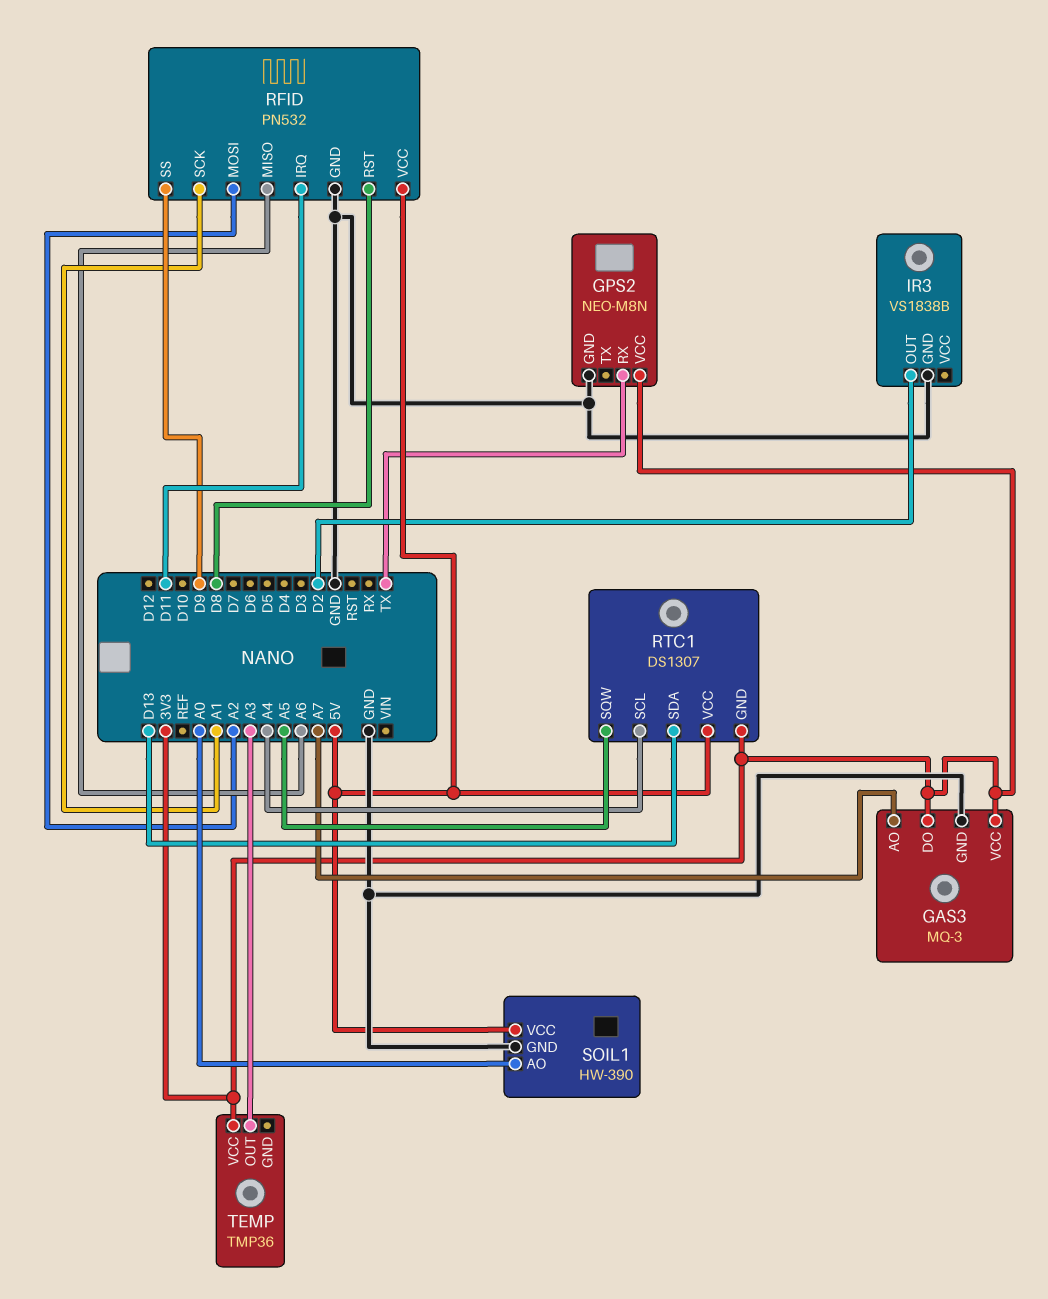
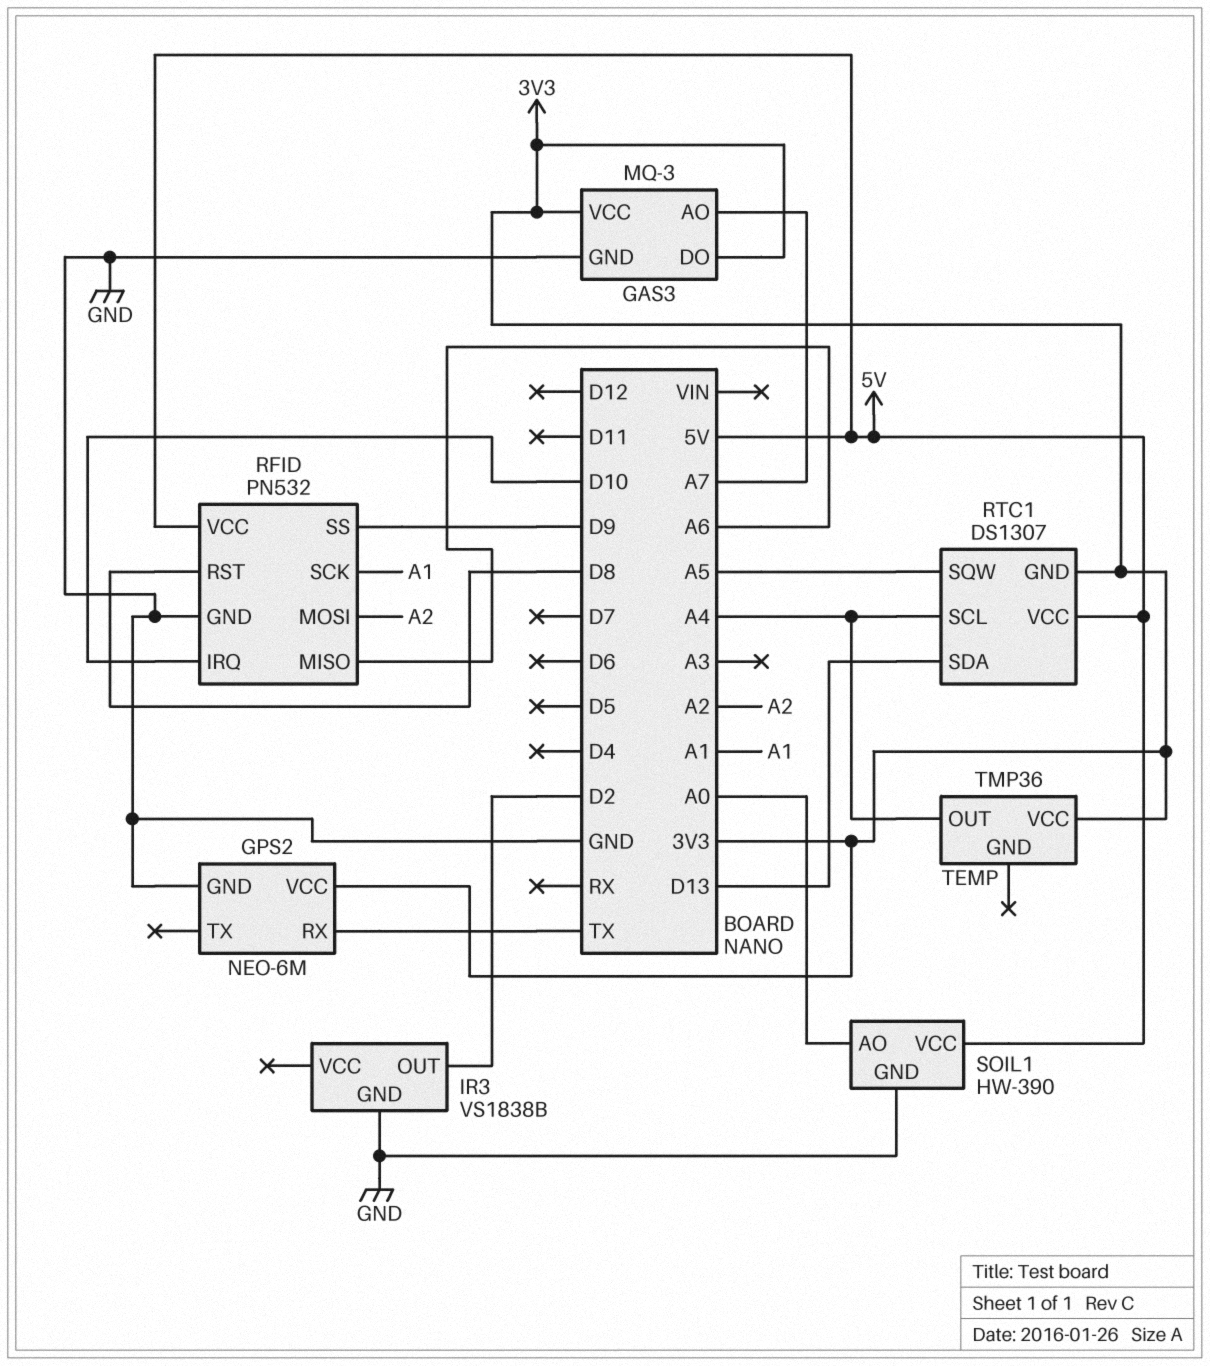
GPS2: NEO-M8N -> NEO-6M
RFID pin IRQ: D11 -> D10
TEMP pin OUT: A3 -> A4

